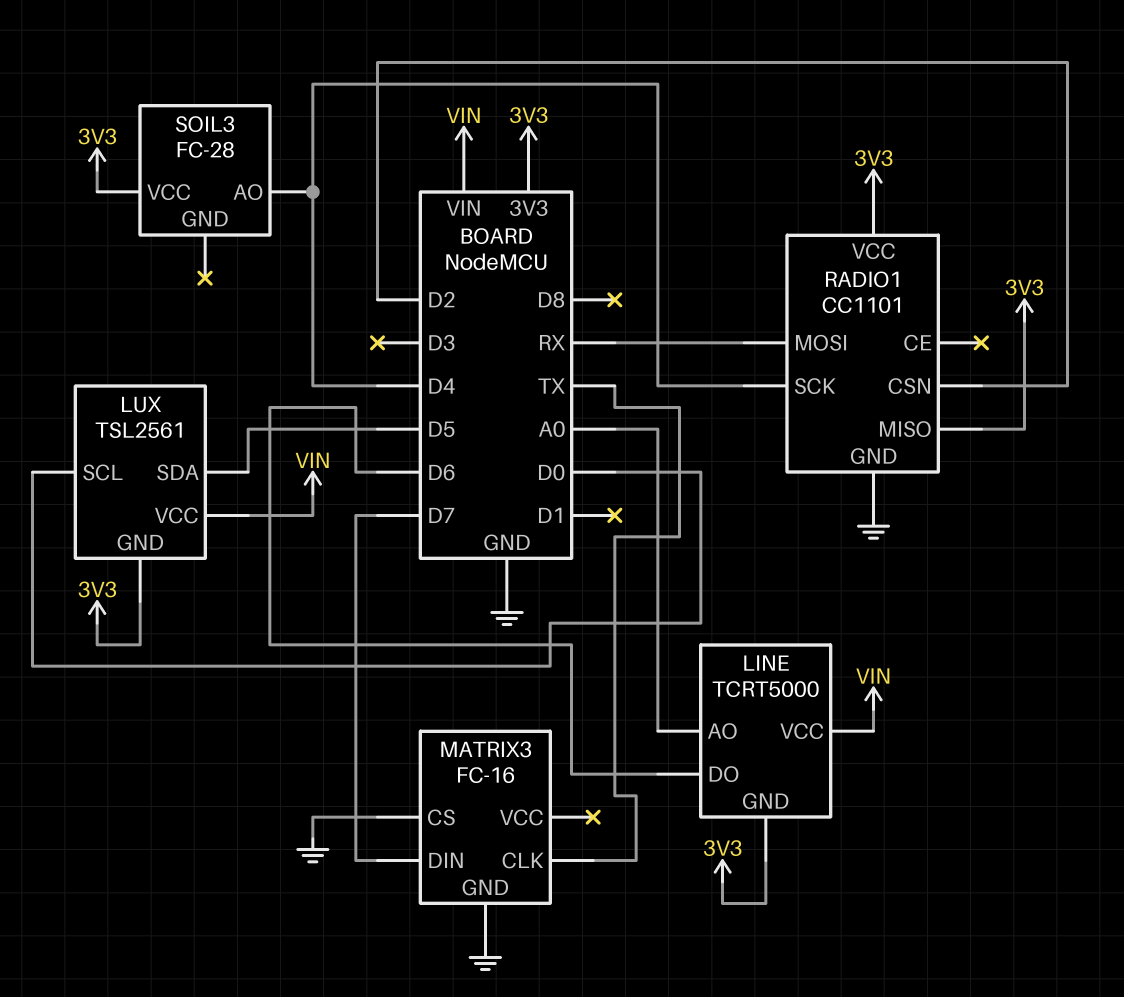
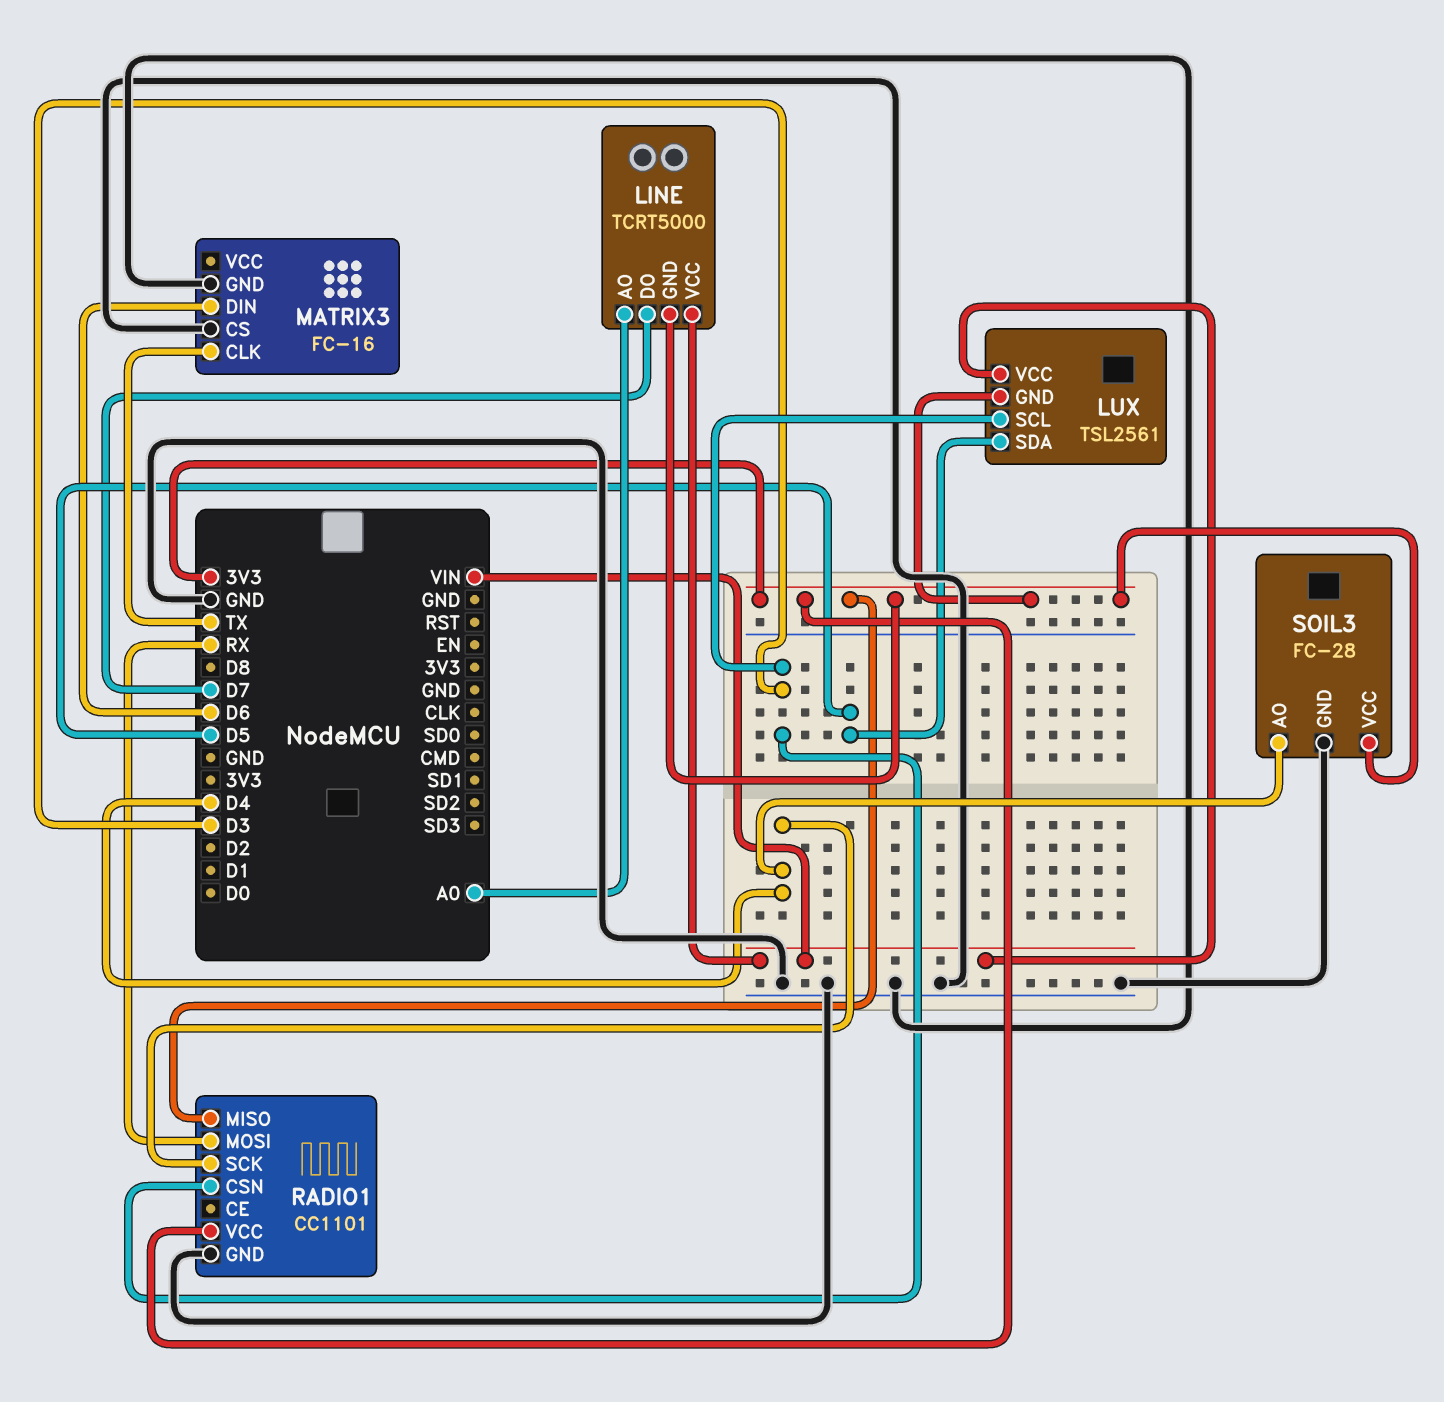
LINE pin DO: D6 -> D7
LUX pin SCL: D0 -> D3
MATRIX3 pin DIN: D7 -> D6
RADIO1 pin CSN: D2 -> D3
SOIL3 pin GND: none -> GND

